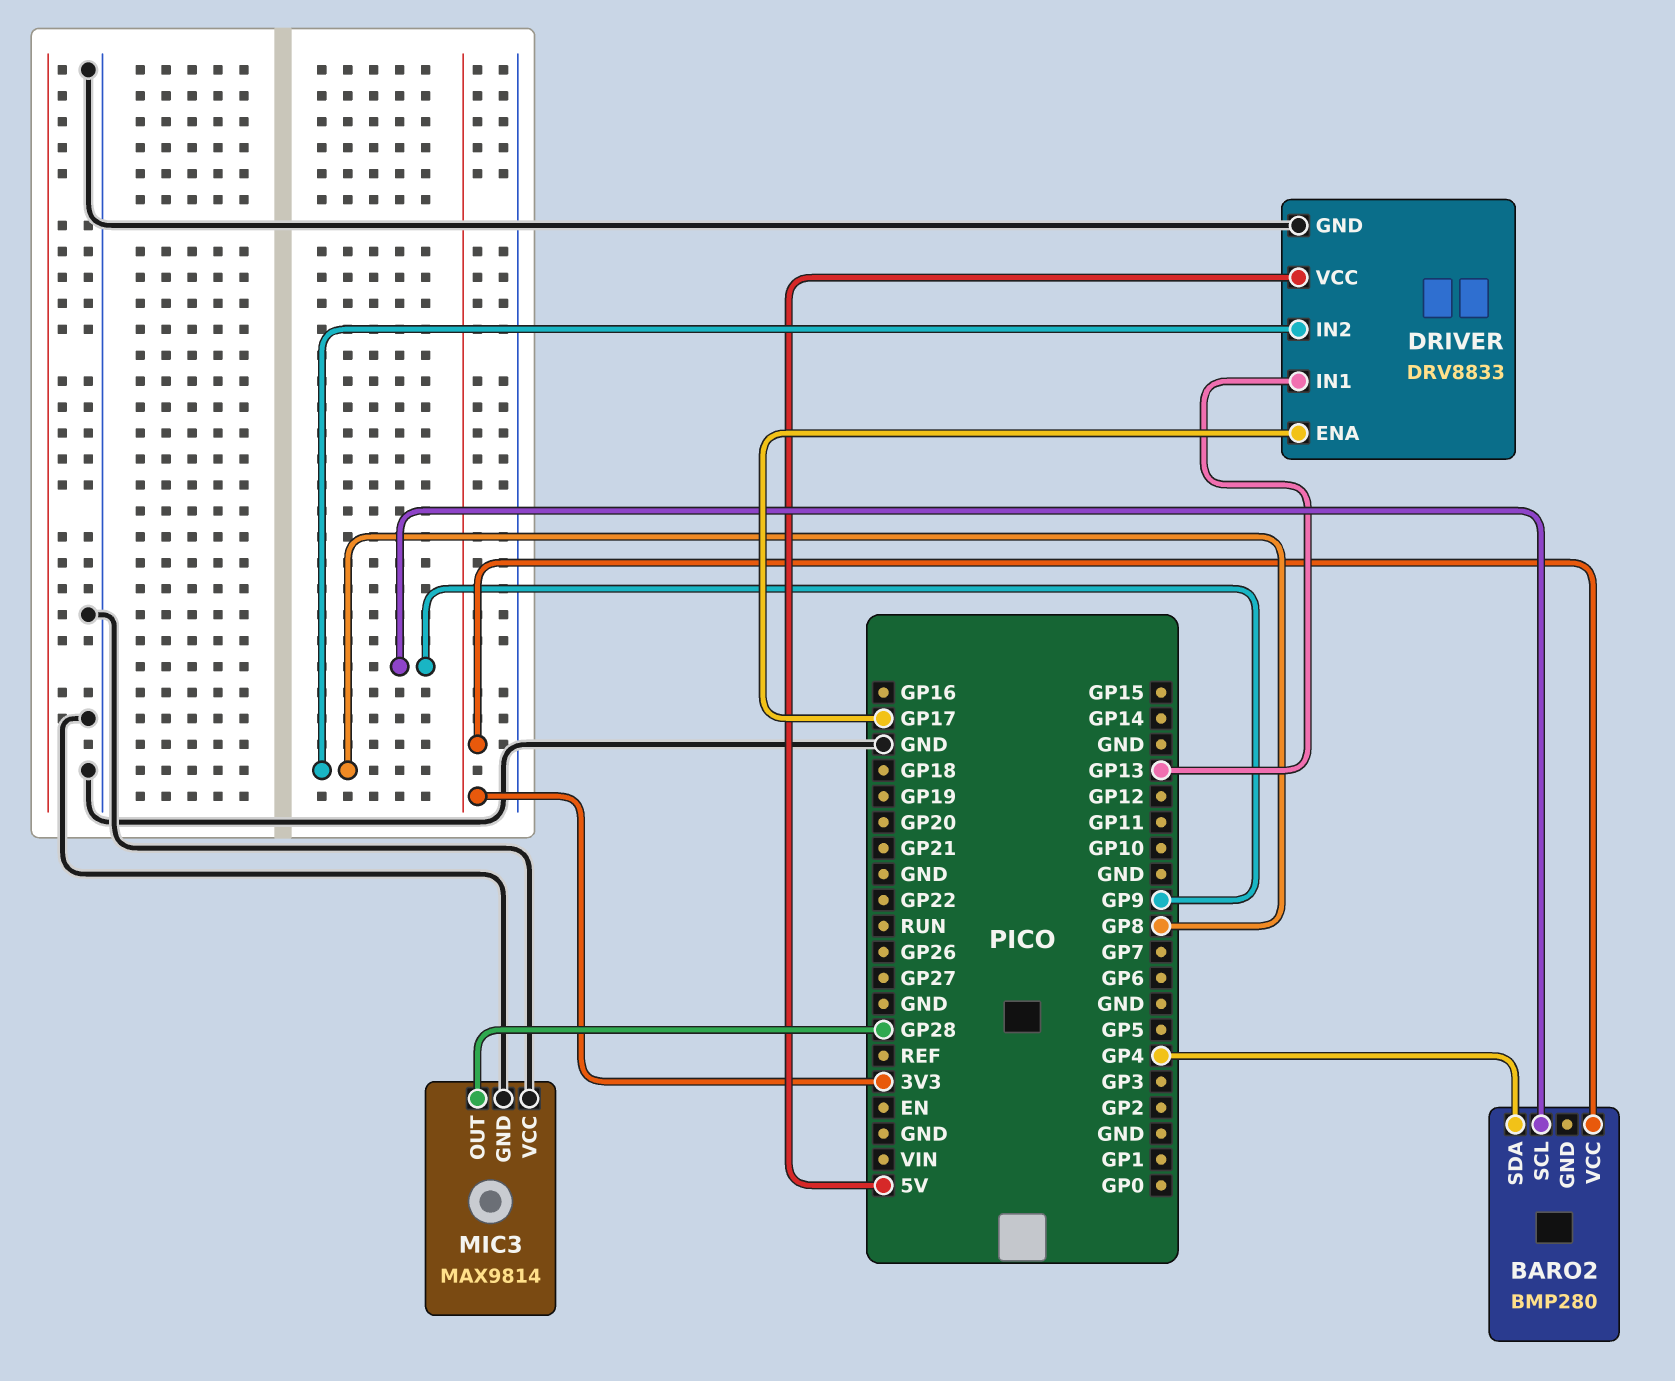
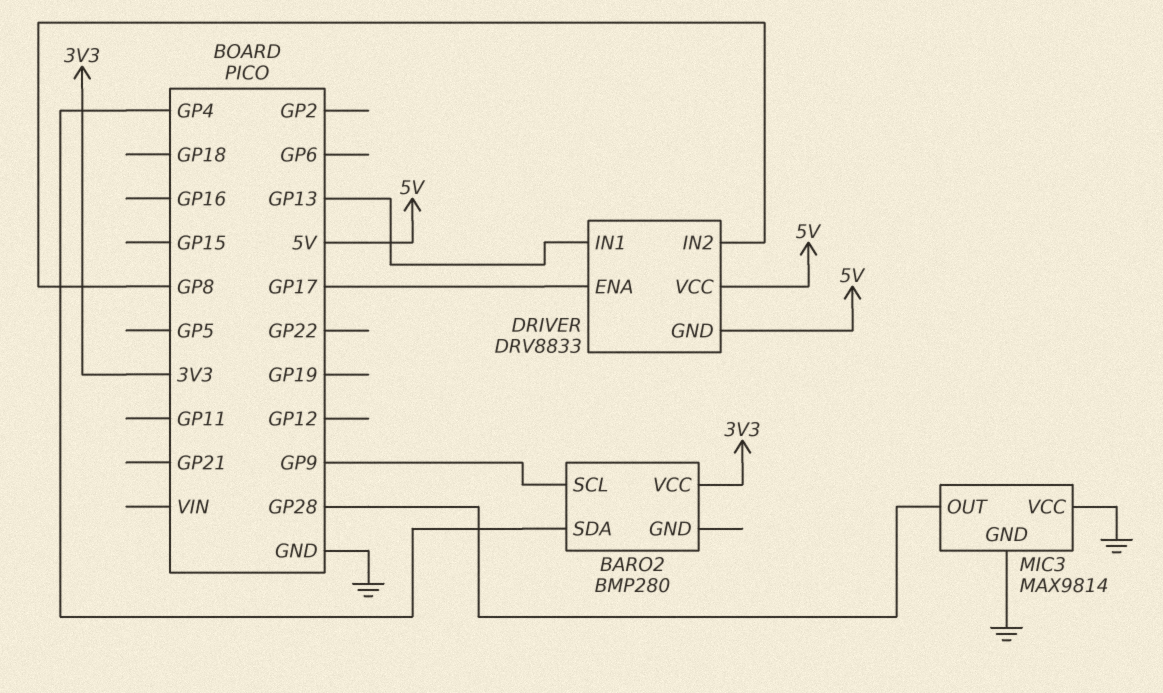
DRIVER pin GND: GND -> 5V

